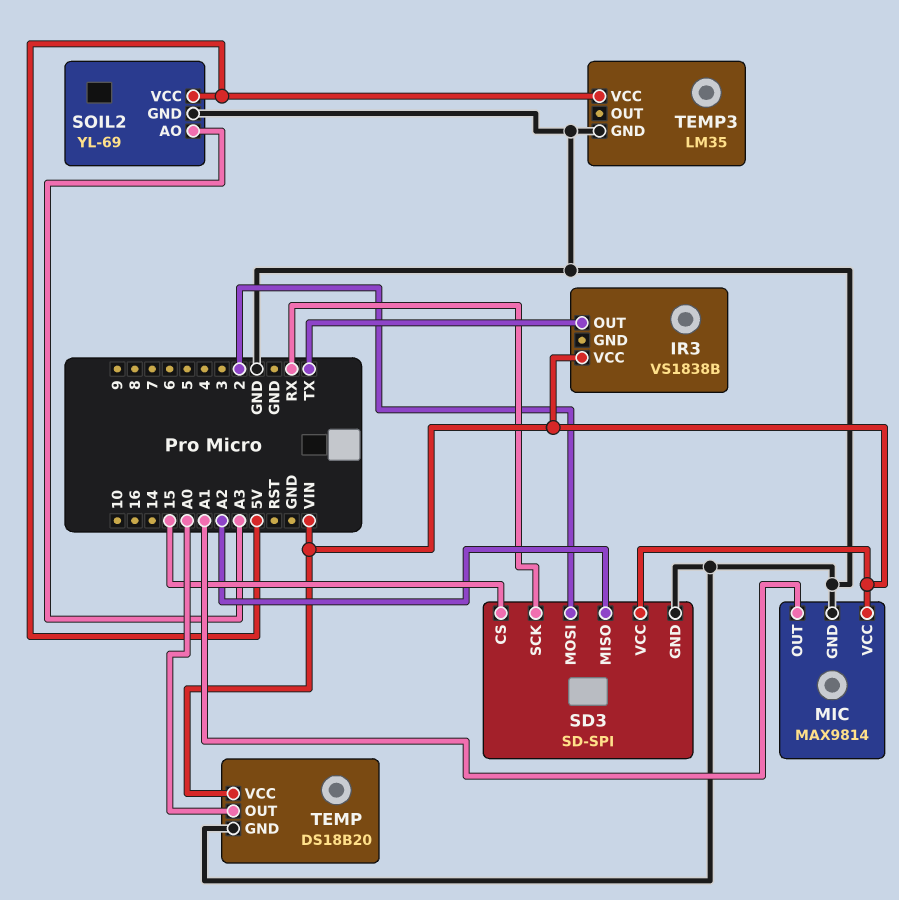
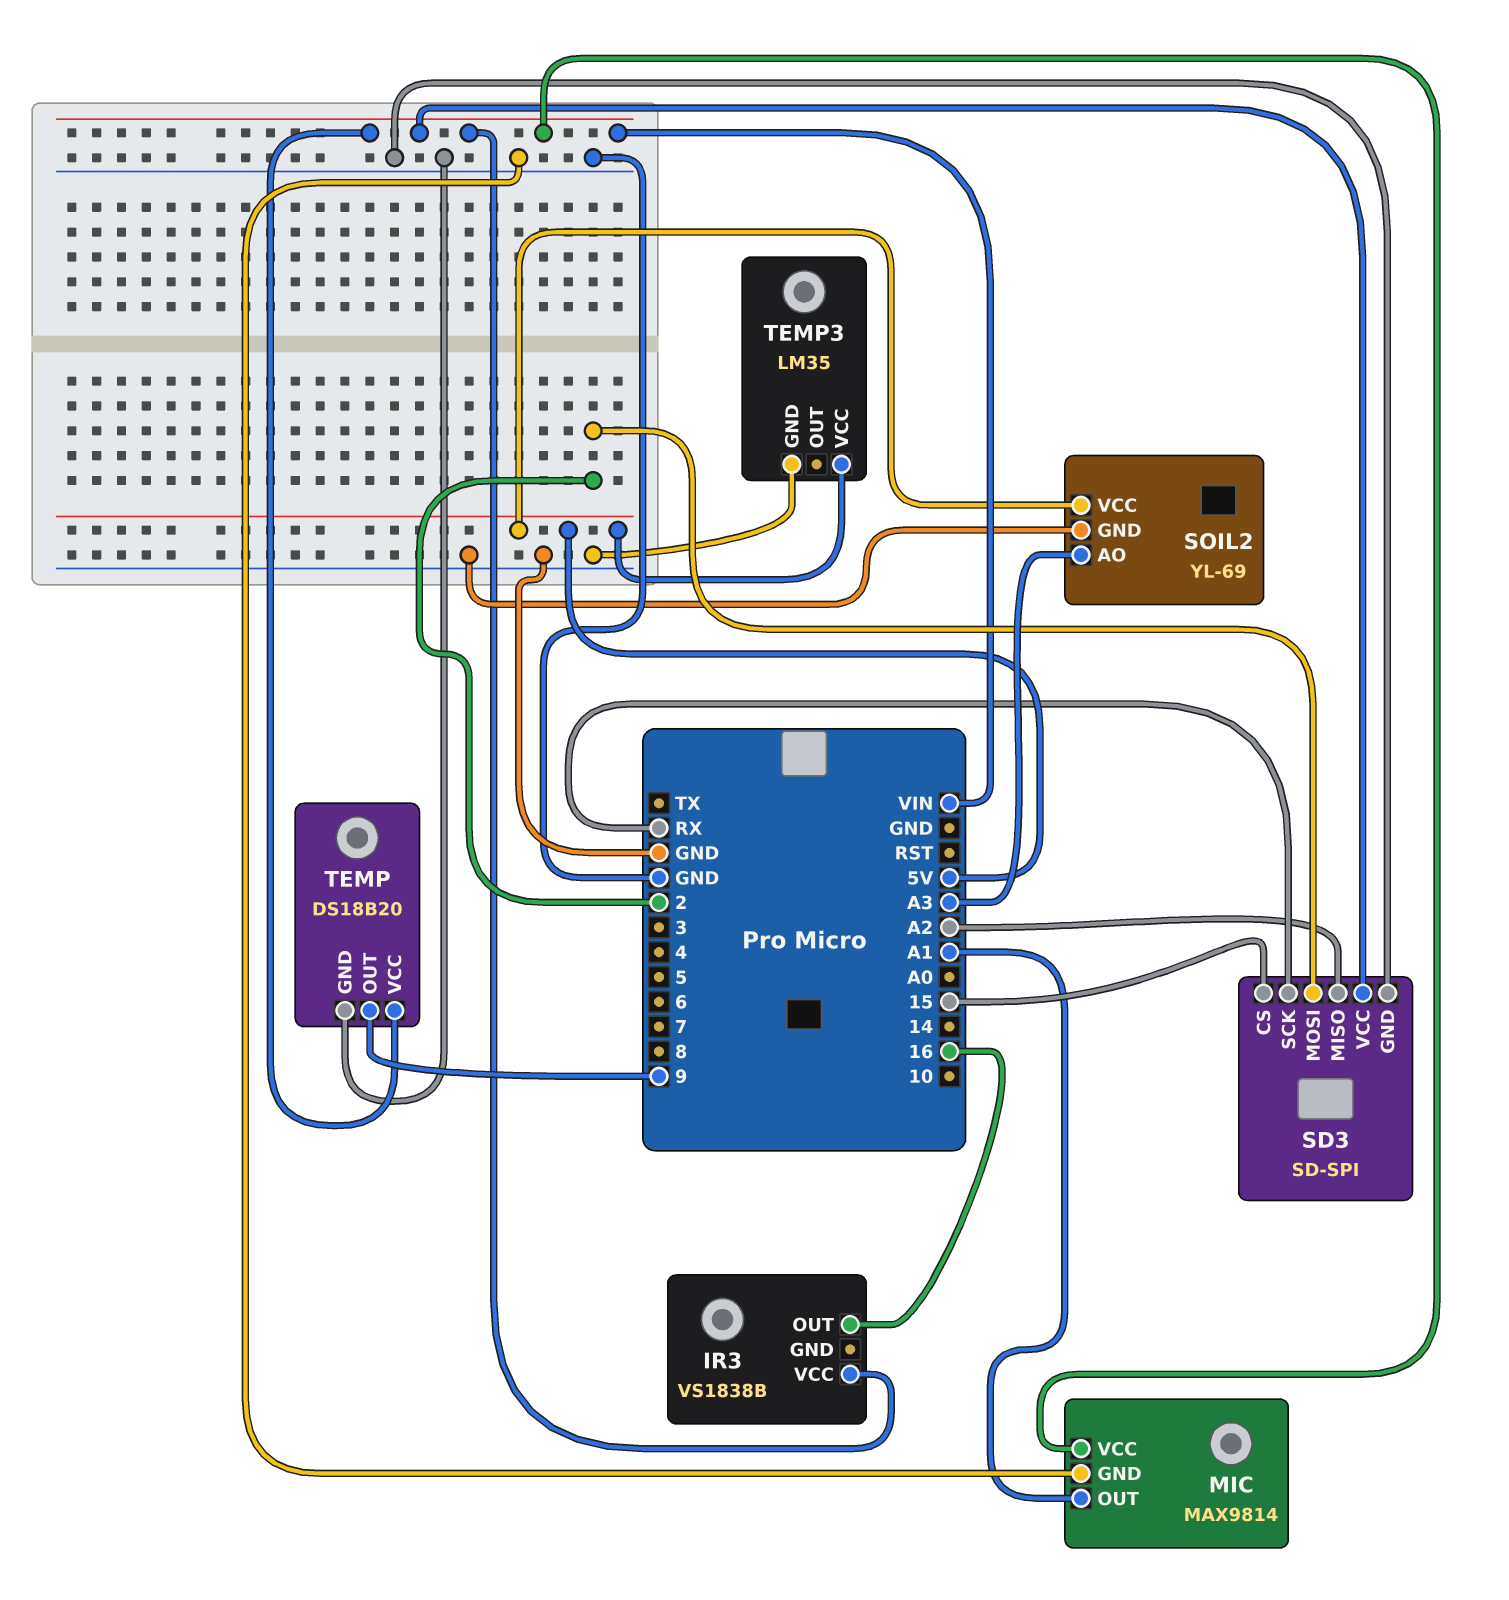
IR3 pin OUT: TX -> 16
TEMP pin OUT: A0 -> 9

